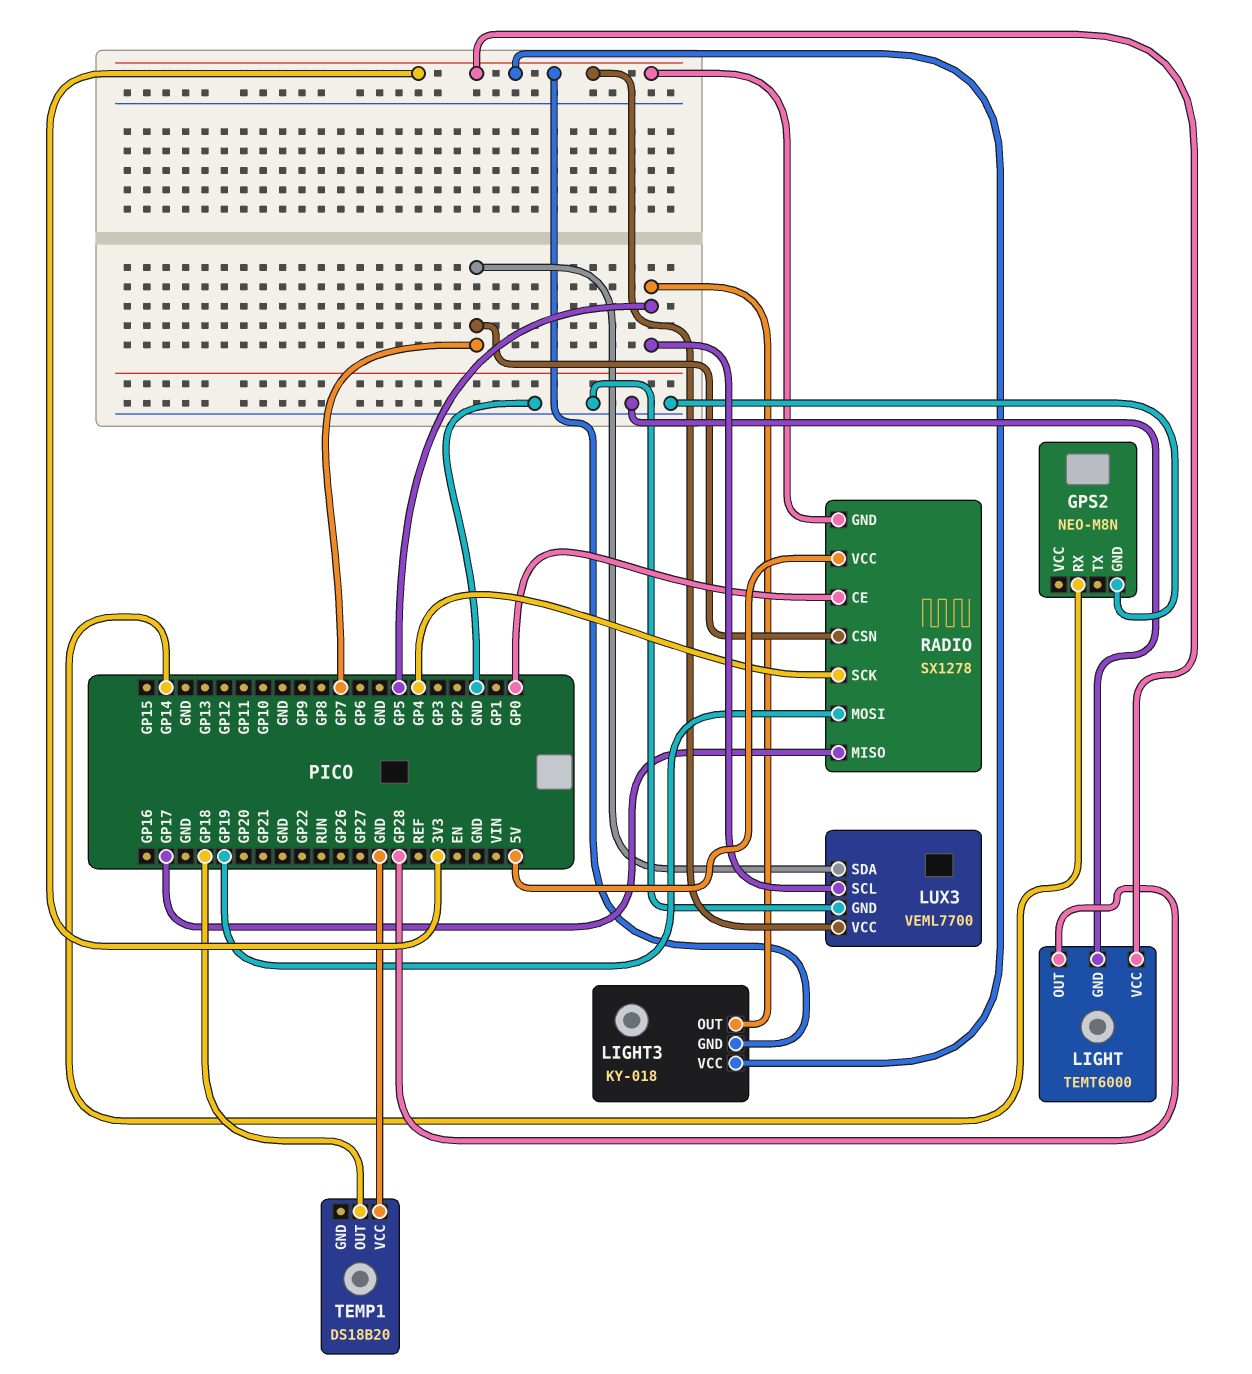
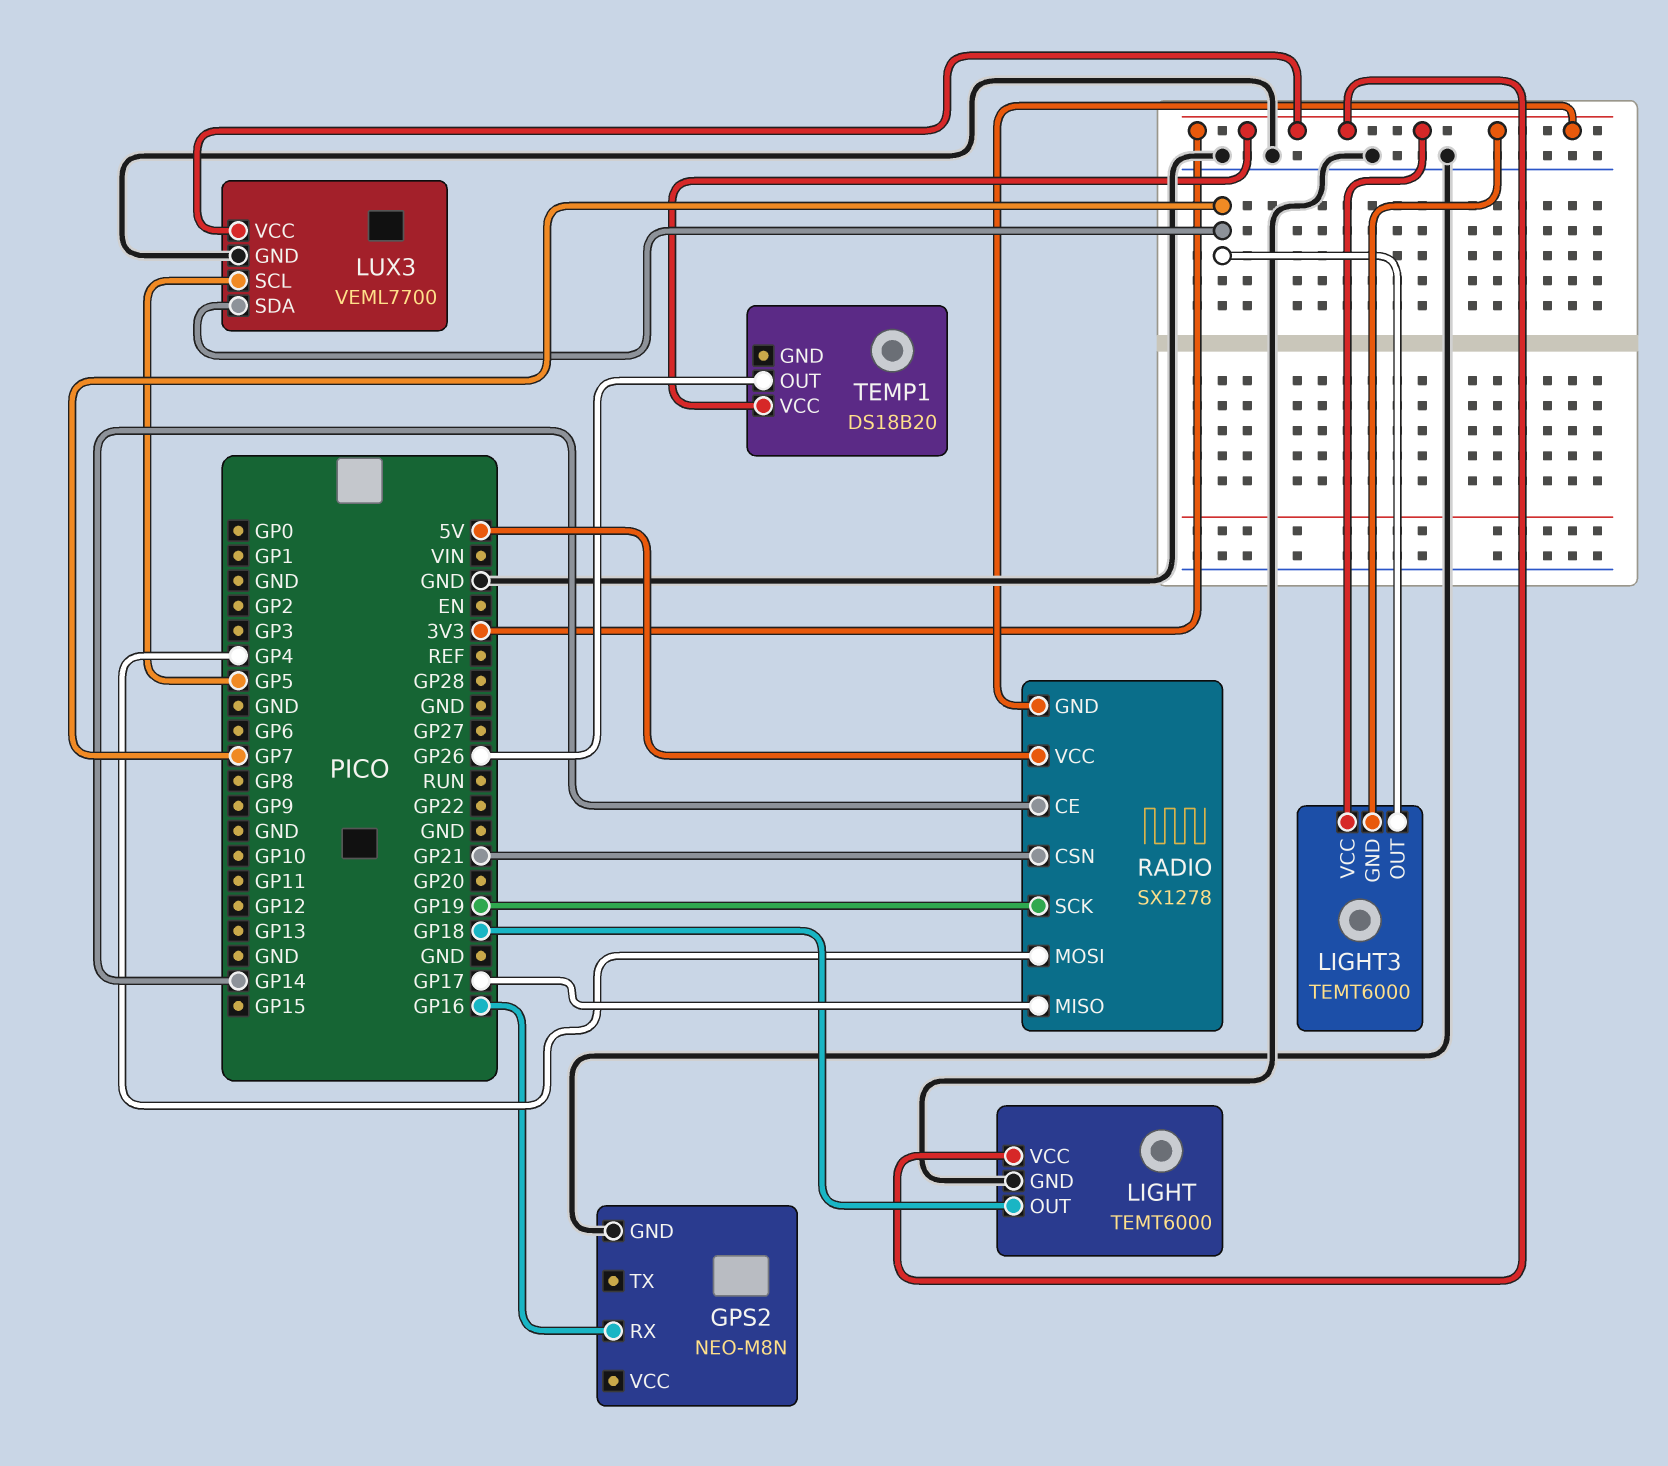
GPS2 pin RX: GP14 -> GP16
LIGHT pin OUT: GP28 -> GP18
LIGHT3: KY-018 -> TEMT6000
LIGHT3 pin OUT: GP5 -> GP7
RADIO pin CE: GP0 -> GP14
RADIO pin CSN: GP7 -> GP21
RADIO pin MOSI: GP19 -> GP4
RADIO pin SCK: GP4 -> GP19
TEMP1 pin OUT: GP18 -> GP26
TEMP1 pin VCC: GND -> 3V3

